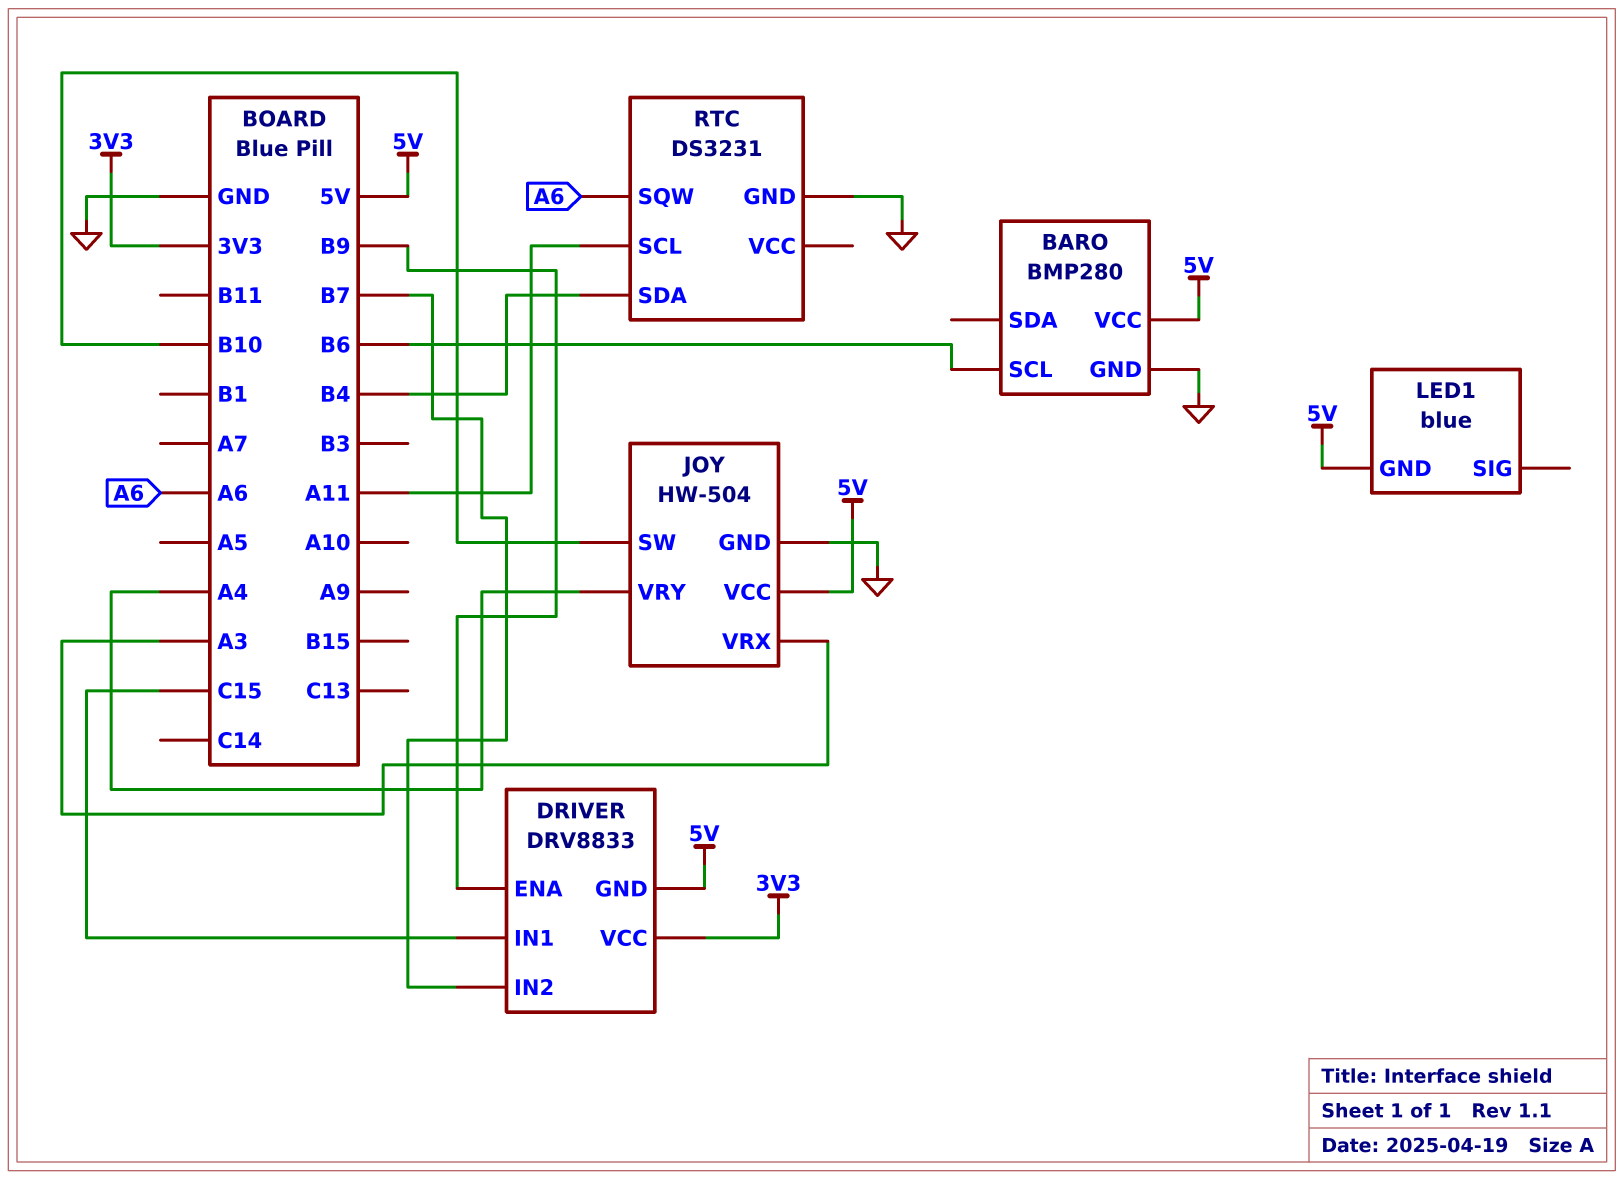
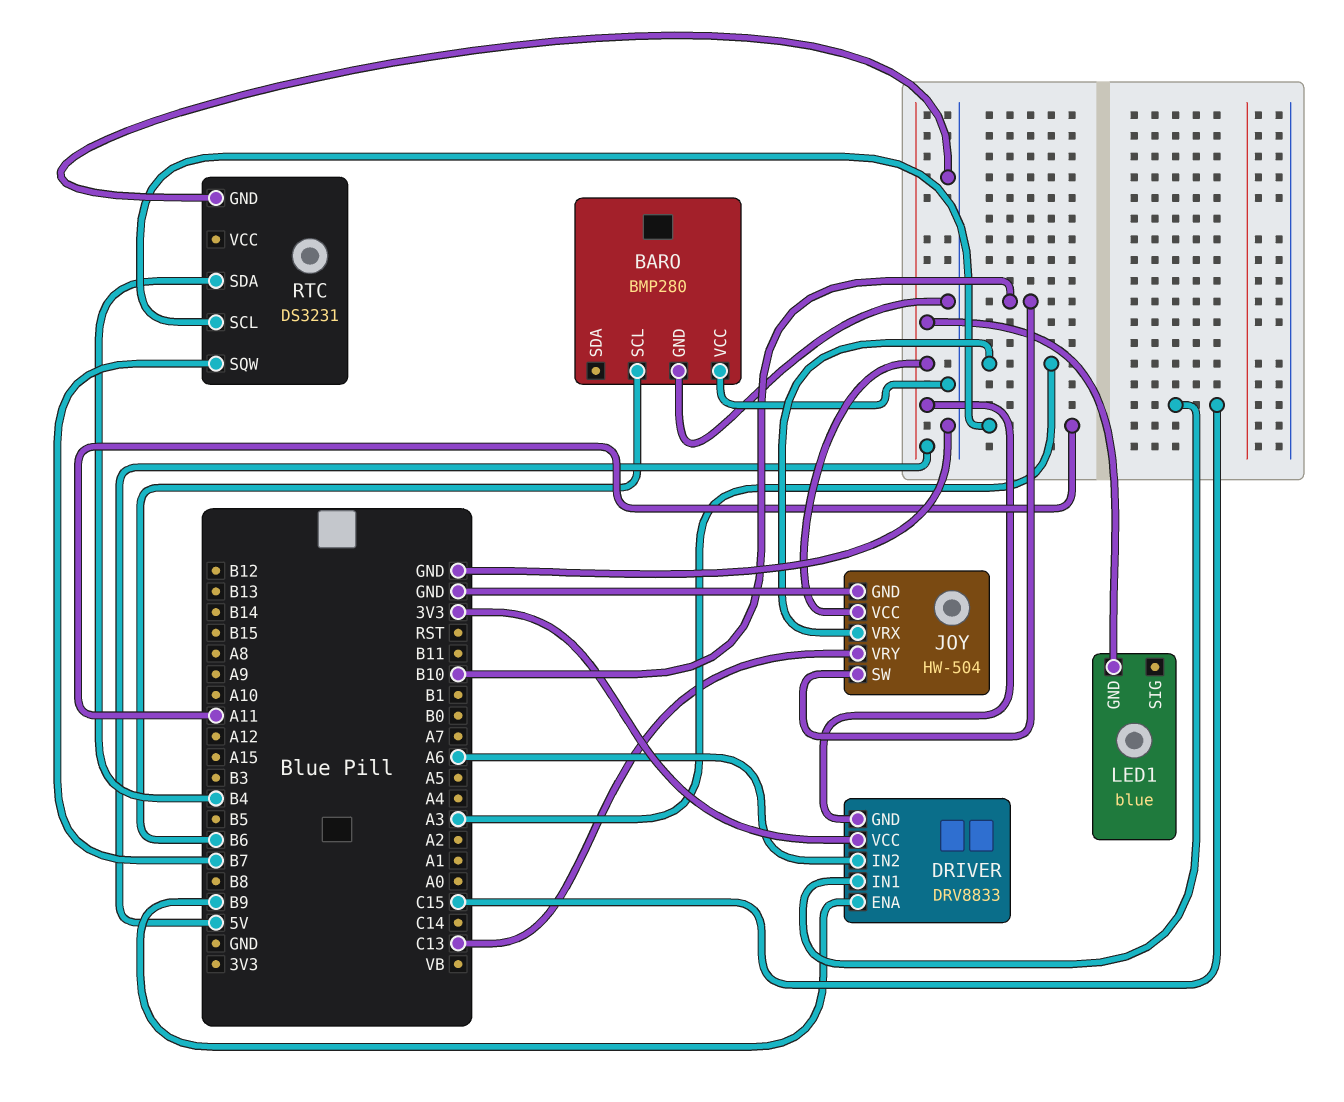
BARO pin VCC: 5V -> GND
DRIVER pin IN2: B7 -> A6
JOY pin VRY: A4 -> C13
RTC pin SQW: A6 -> B7

